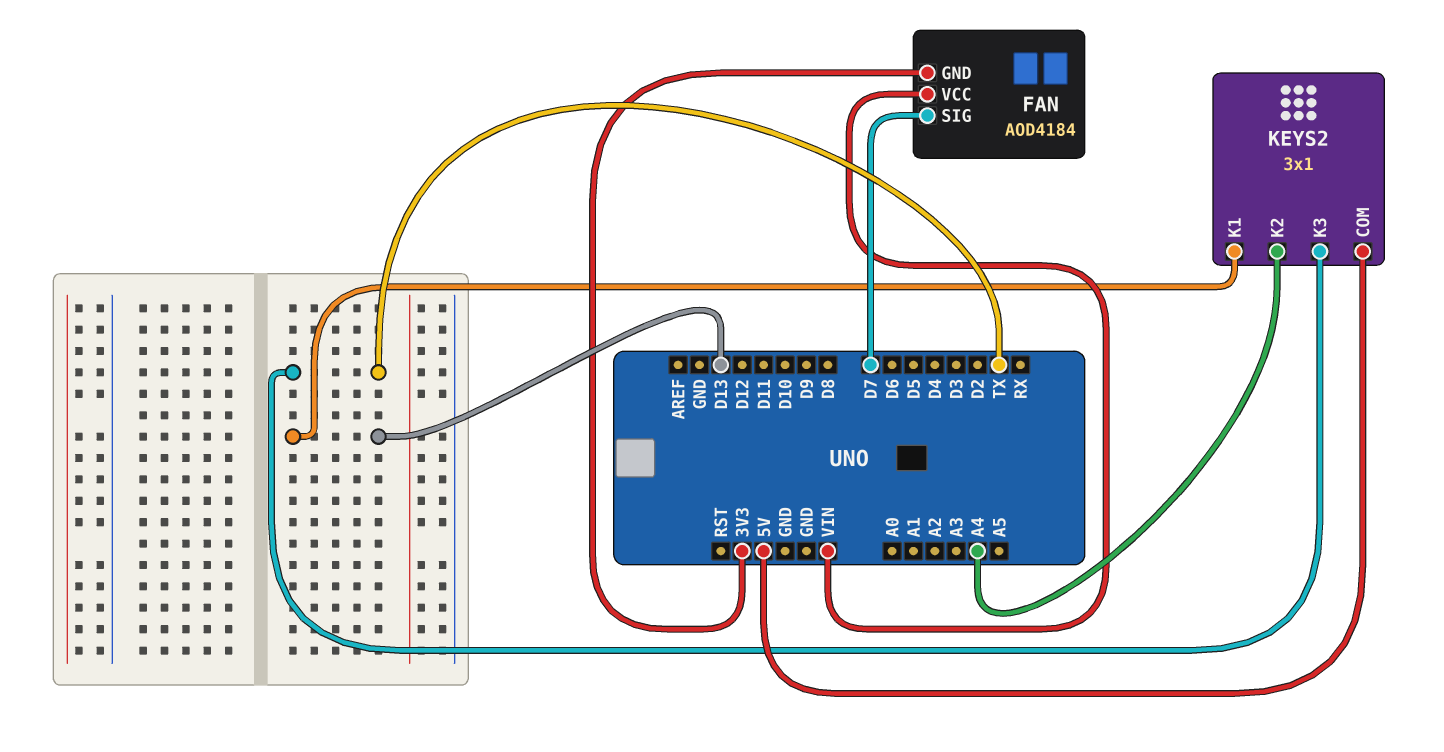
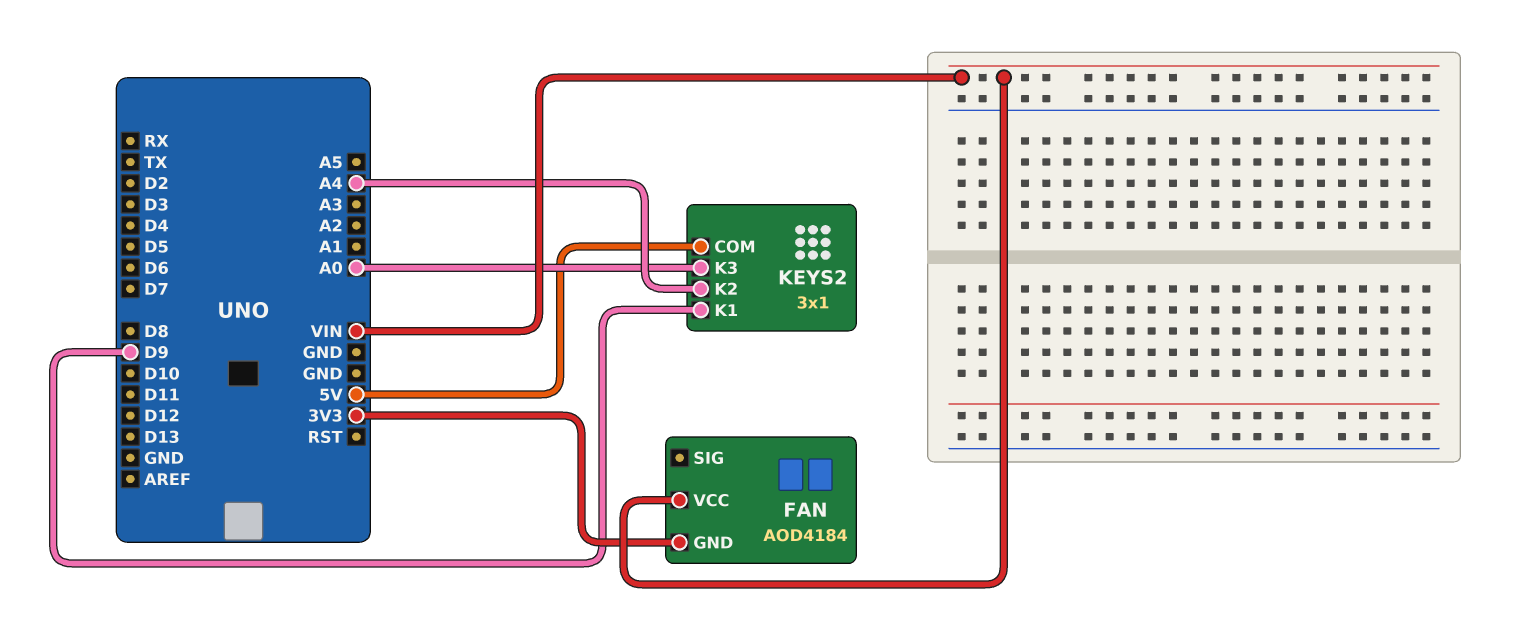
FAN pin SIG: D7 -> none
KEYS2 pin K1: D13 -> D9
KEYS2 pin K3: TX -> A0

